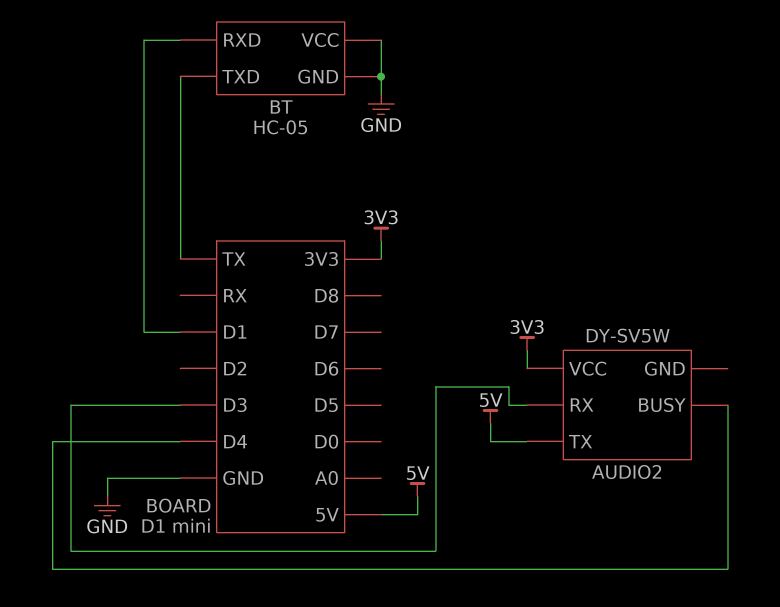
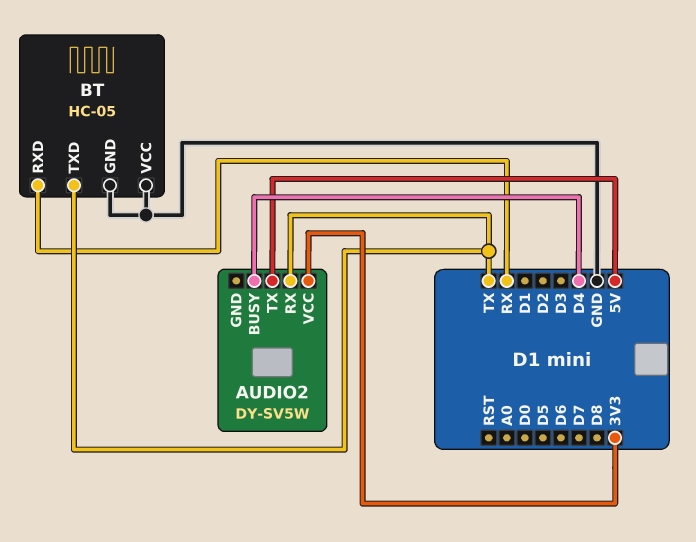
AUDIO2 pin RX: D3 -> TX
BT pin RXD: D1 -> RX

